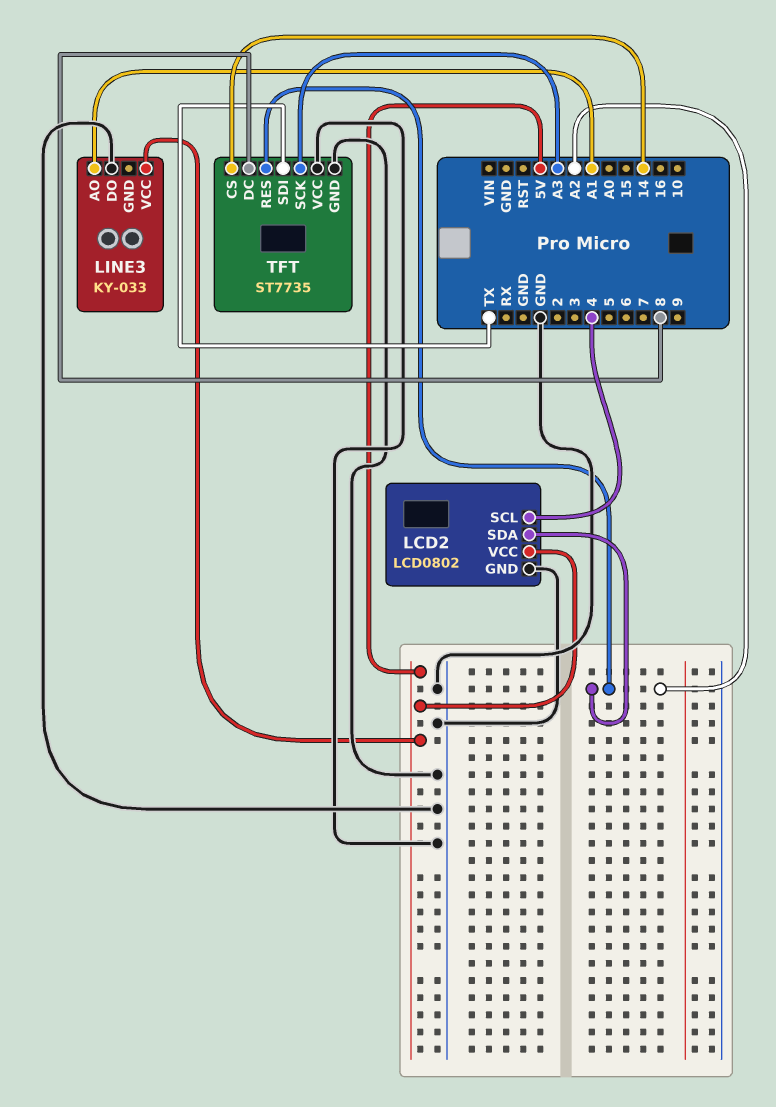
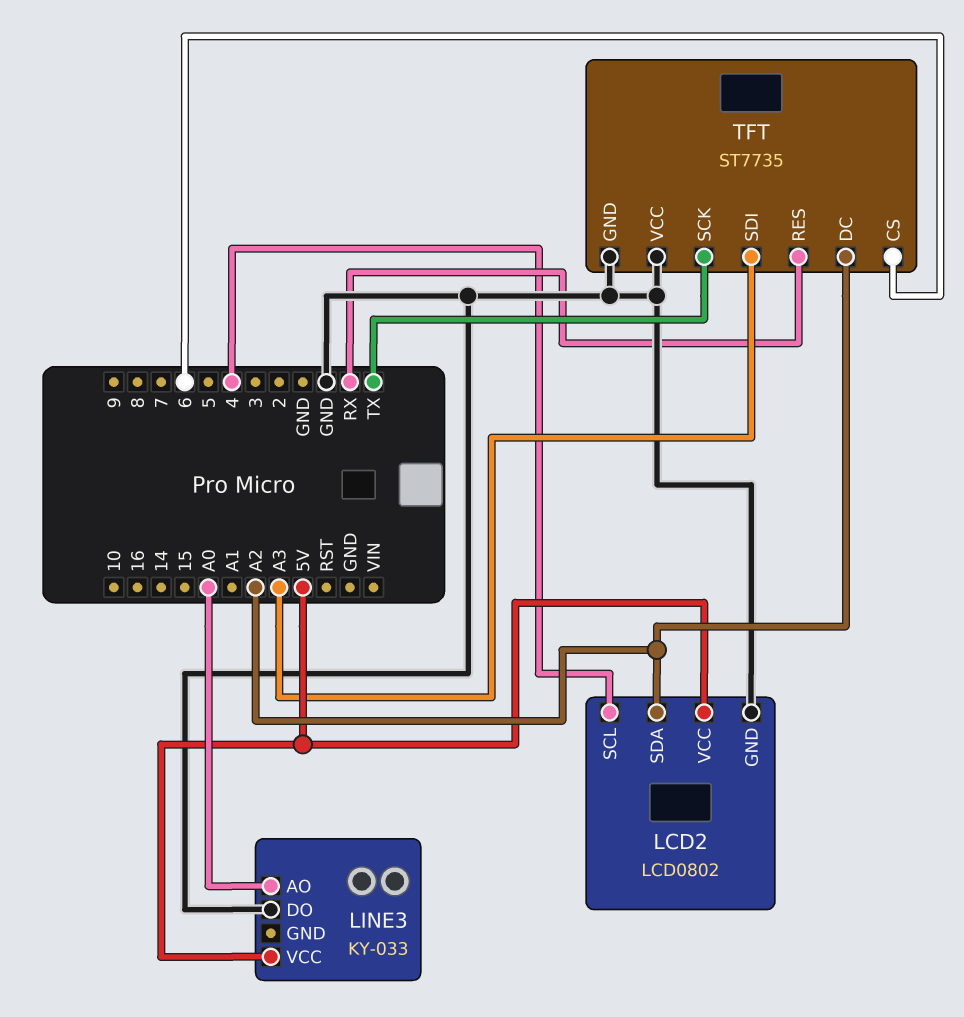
LINE3 pin AO: A1 -> A0
TFT pin CS: 14 -> 6
TFT pin DC: 8 -> A2
TFT pin RES: A2 -> RX
TFT pin SCK: A3 -> TX
TFT pin SDI: TX -> A3

